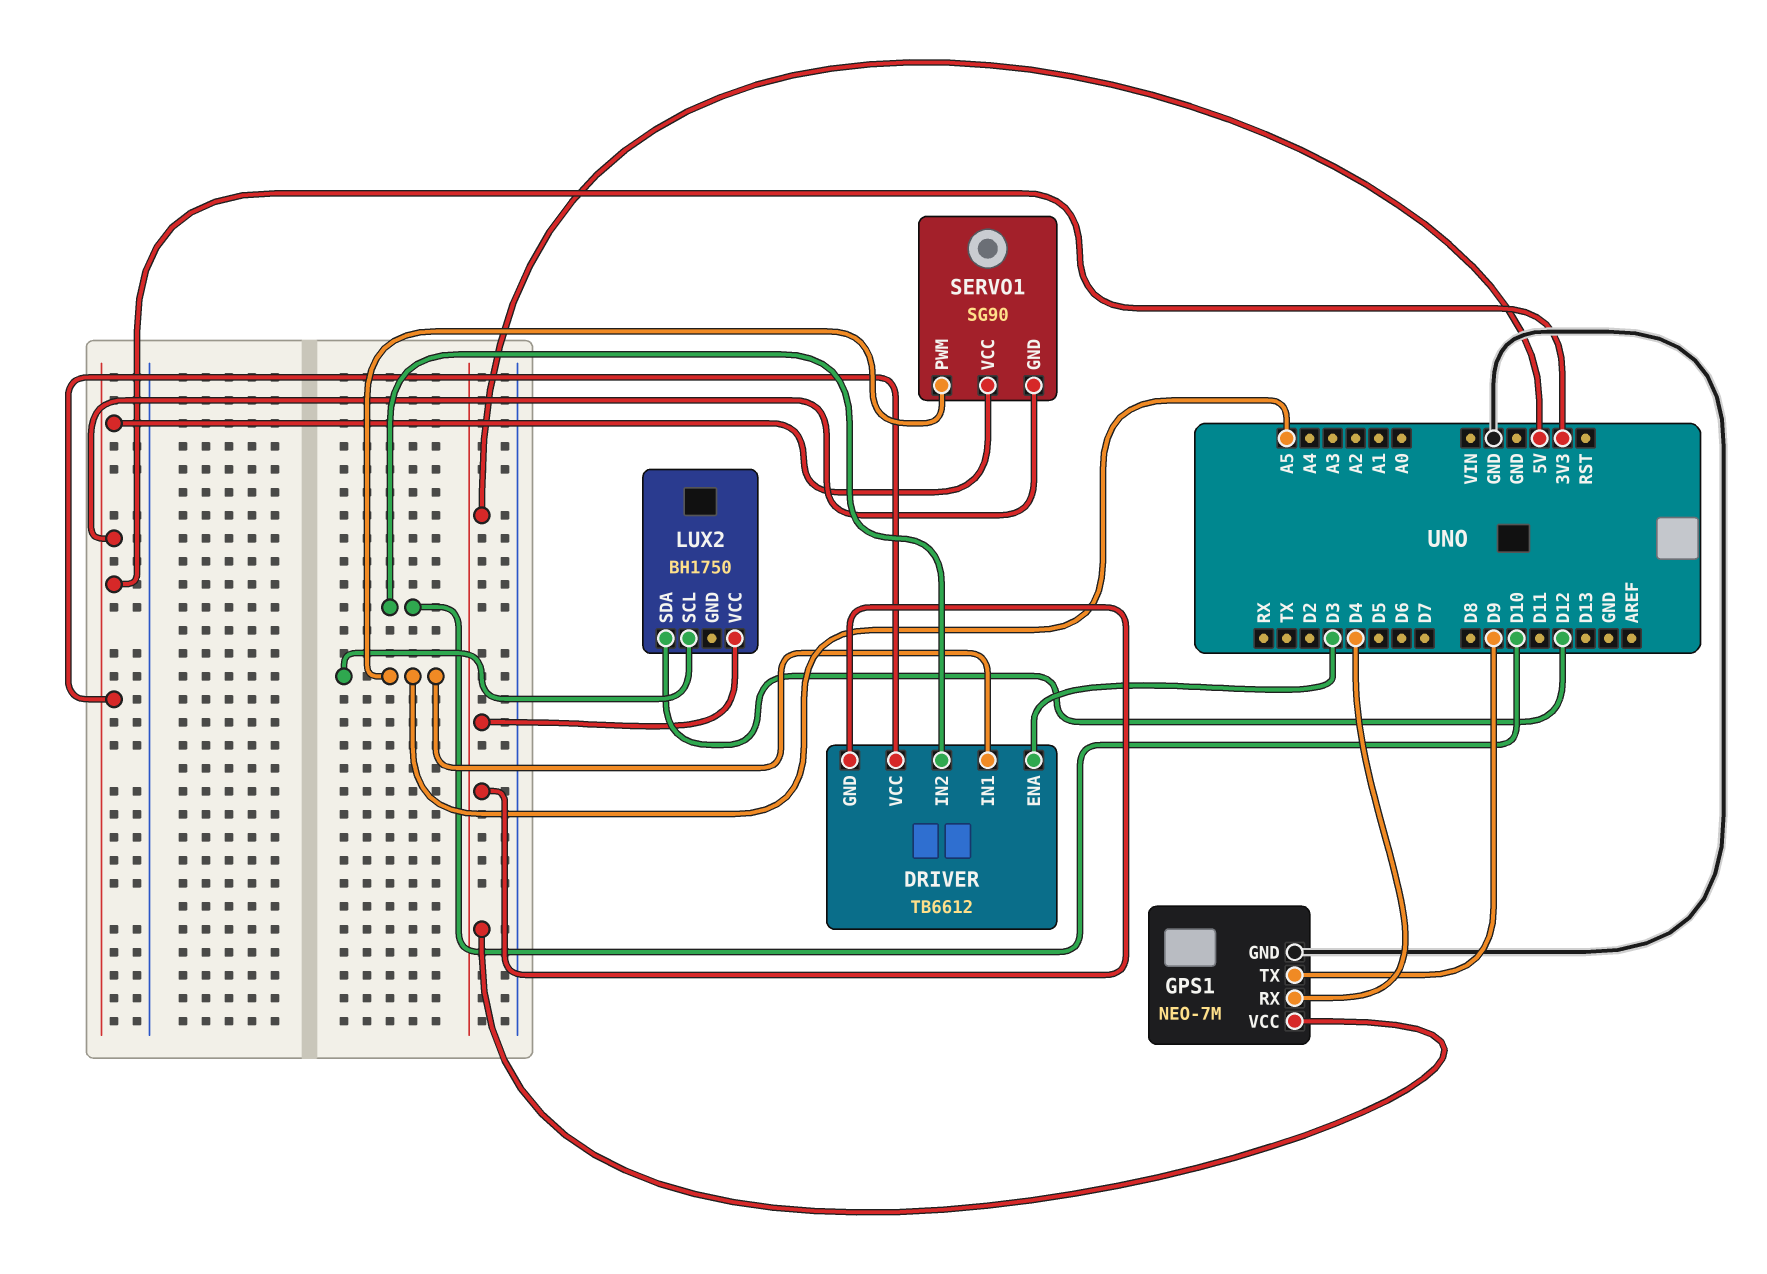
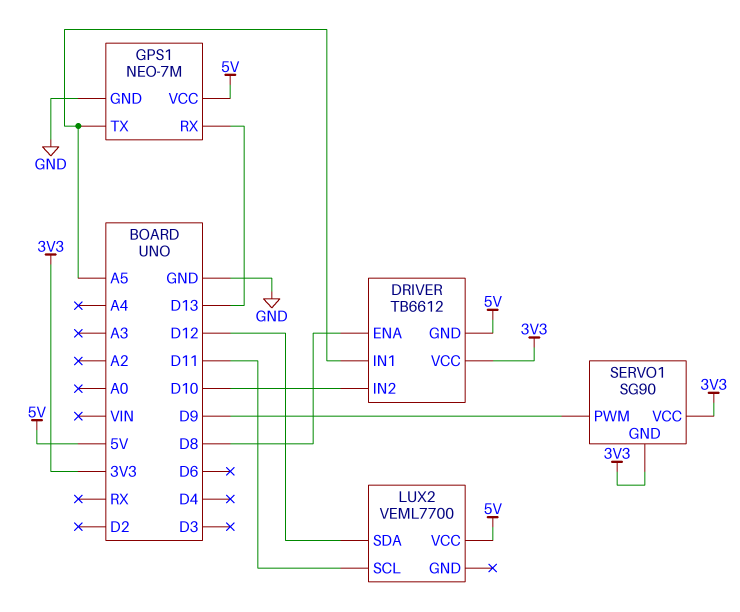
DRIVER pin ENA: D3 -> D8
GPS1 pin RX: D4 -> D13
GPS1 pin TX: D9 -> A5
LUX2: BH1750 -> VEML7700
LUX2 pin SCL: A5 -> D11
SERVO1 pin PWM: A5 -> D9

